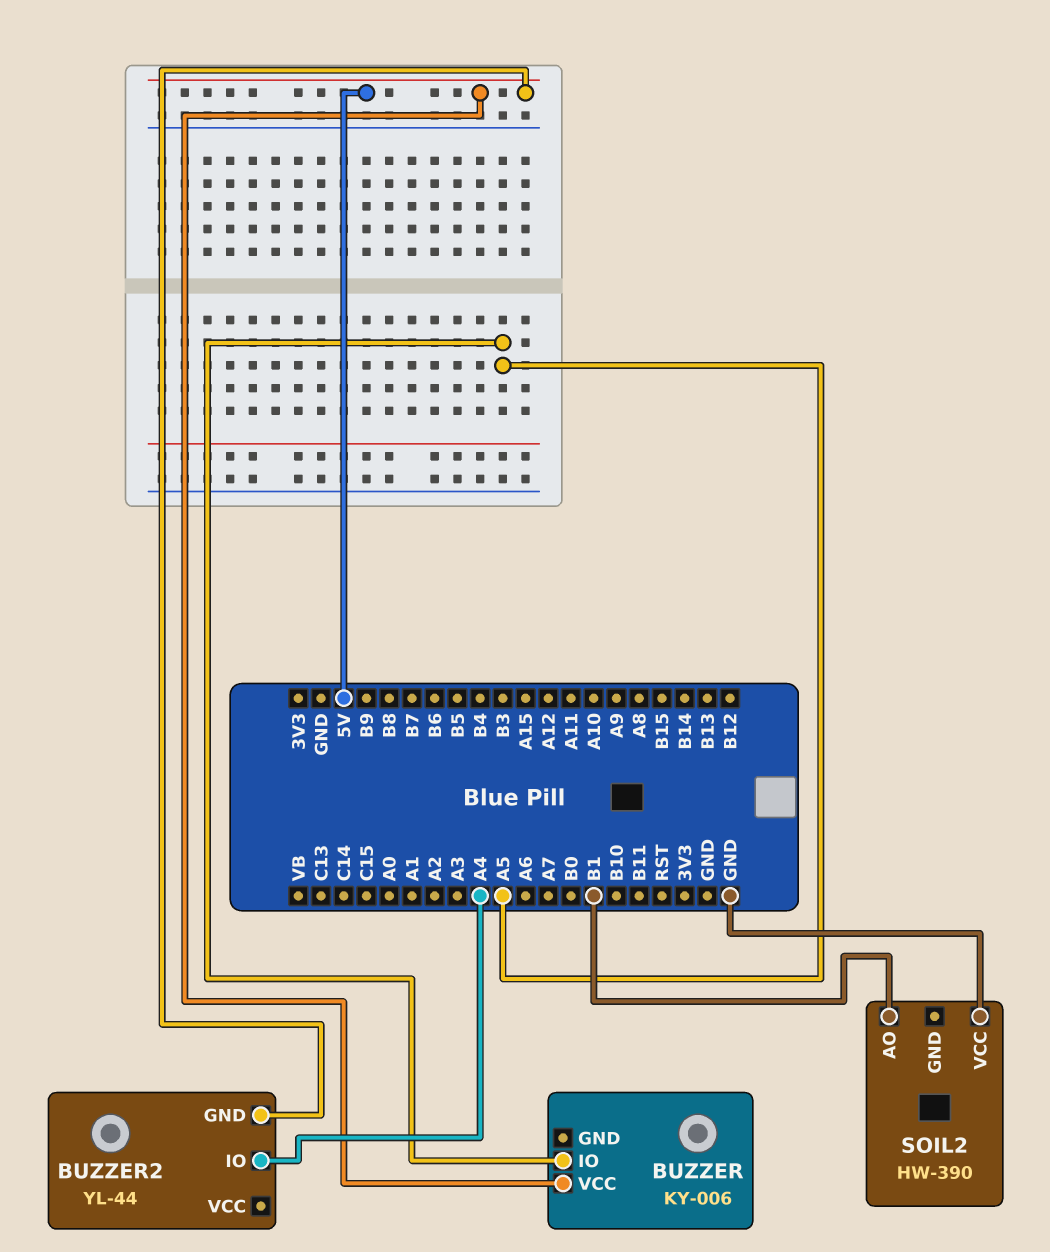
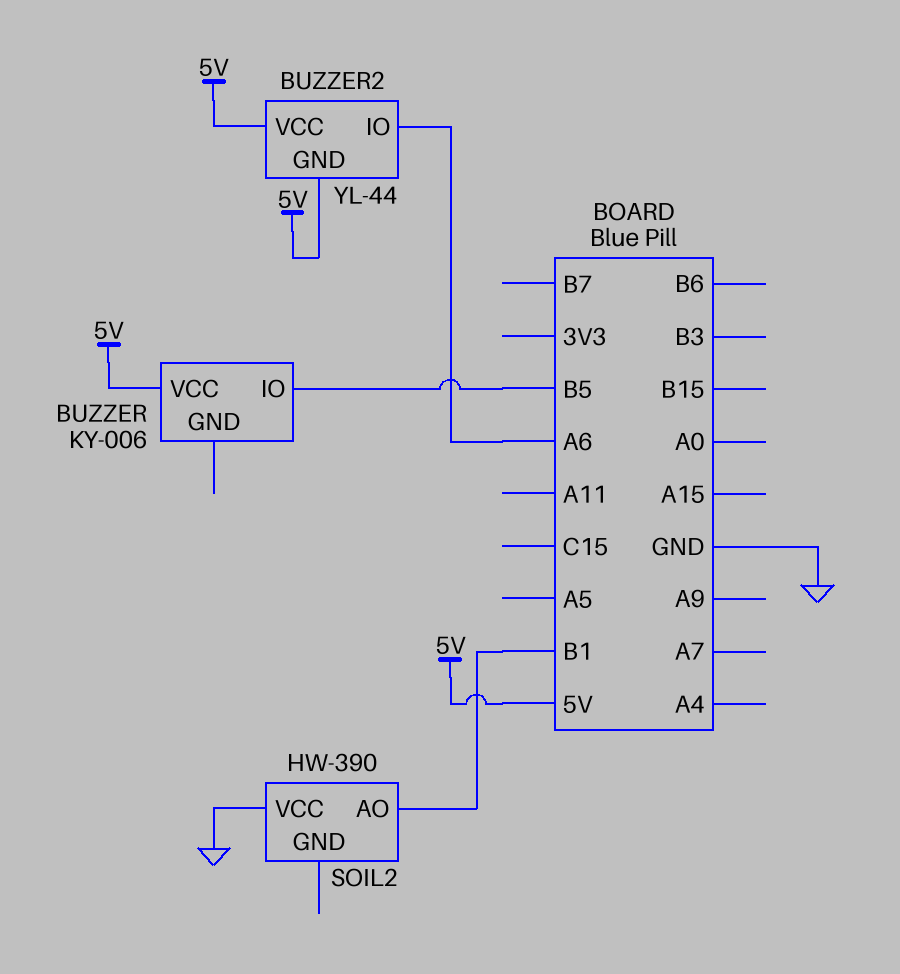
BUZZER pin IO: A5 -> B5
BUZZER2 pin IO: A4 -> A6
BUZZER2 pin VCC: none -> 5V

